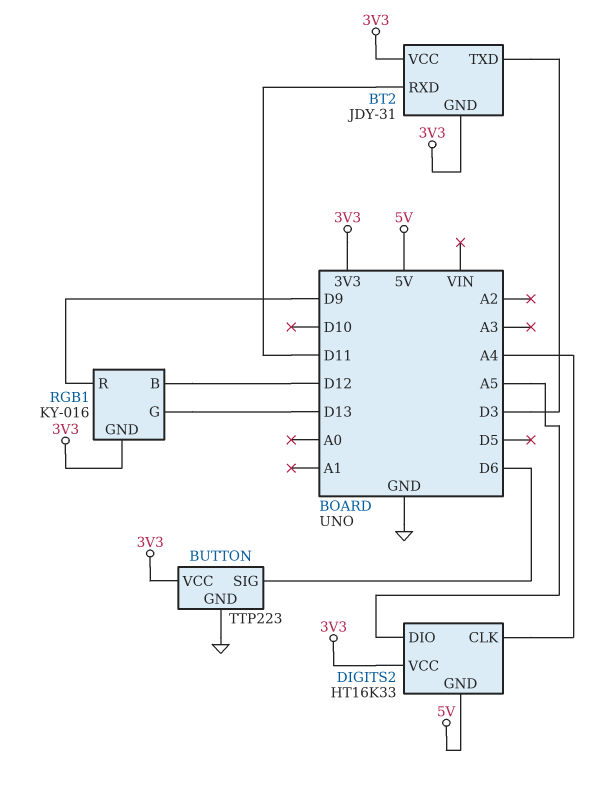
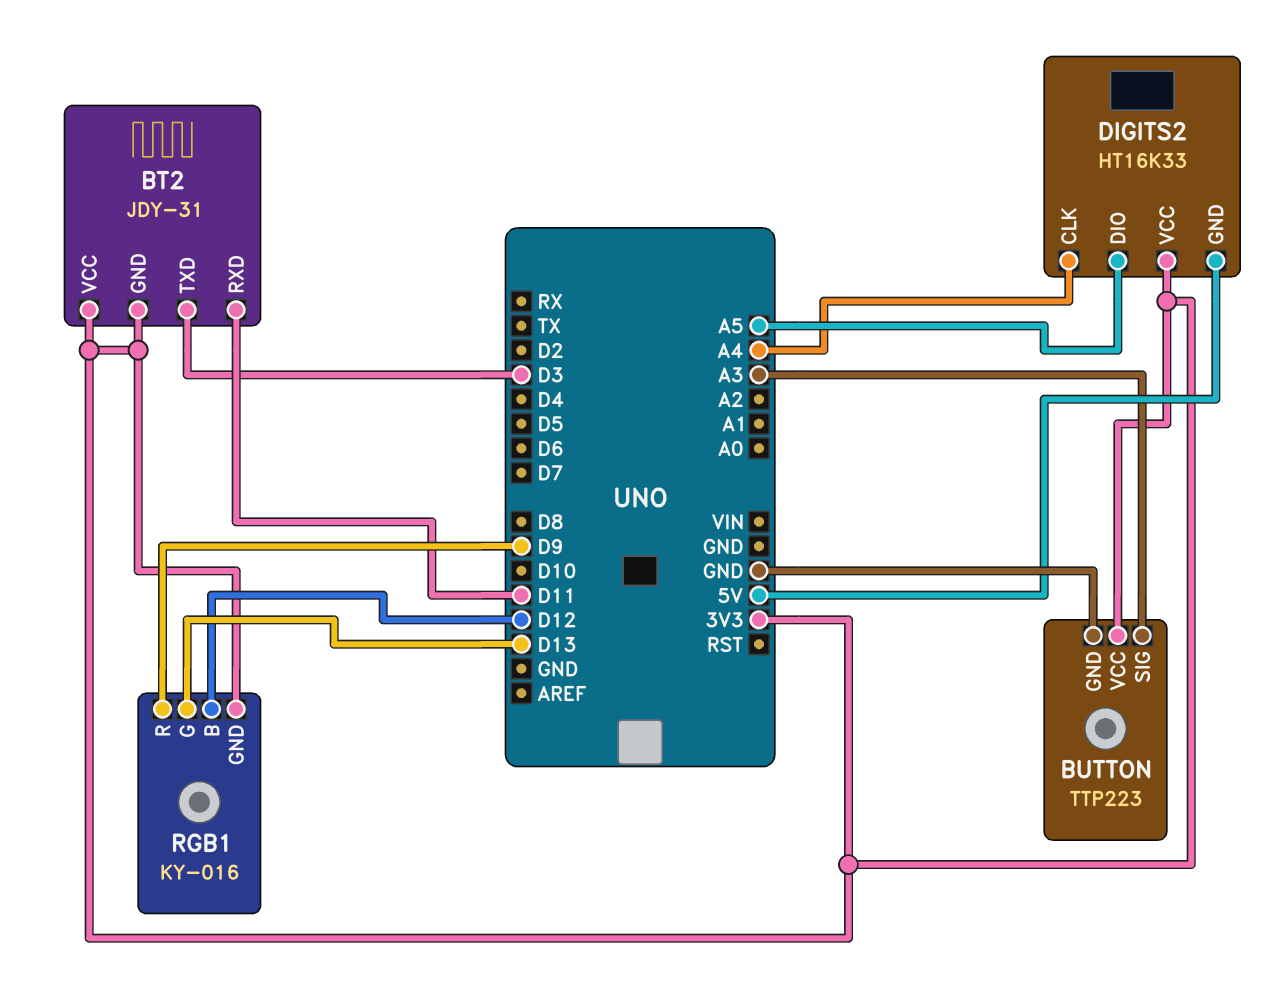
BUTTON pin SIG: D6 -> A3

